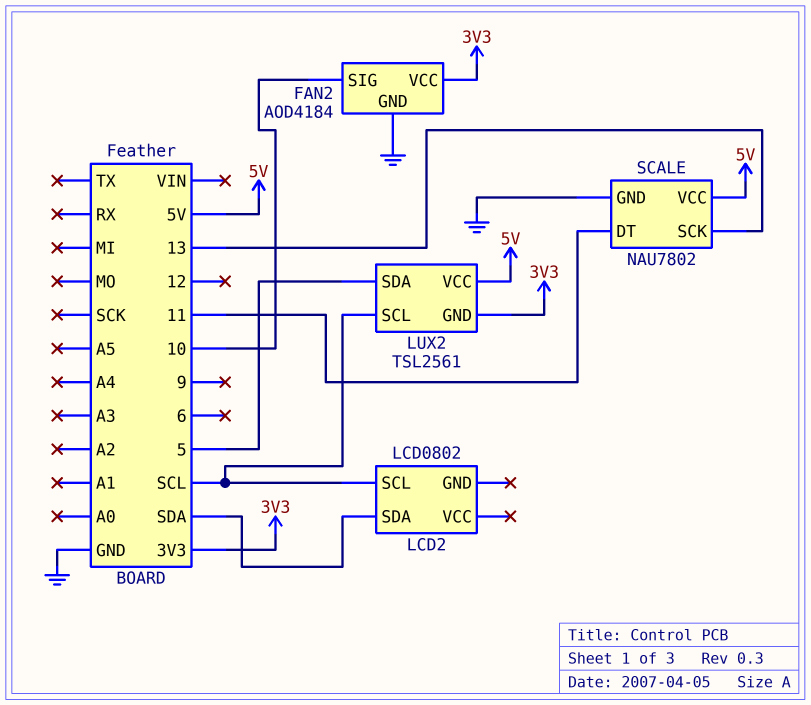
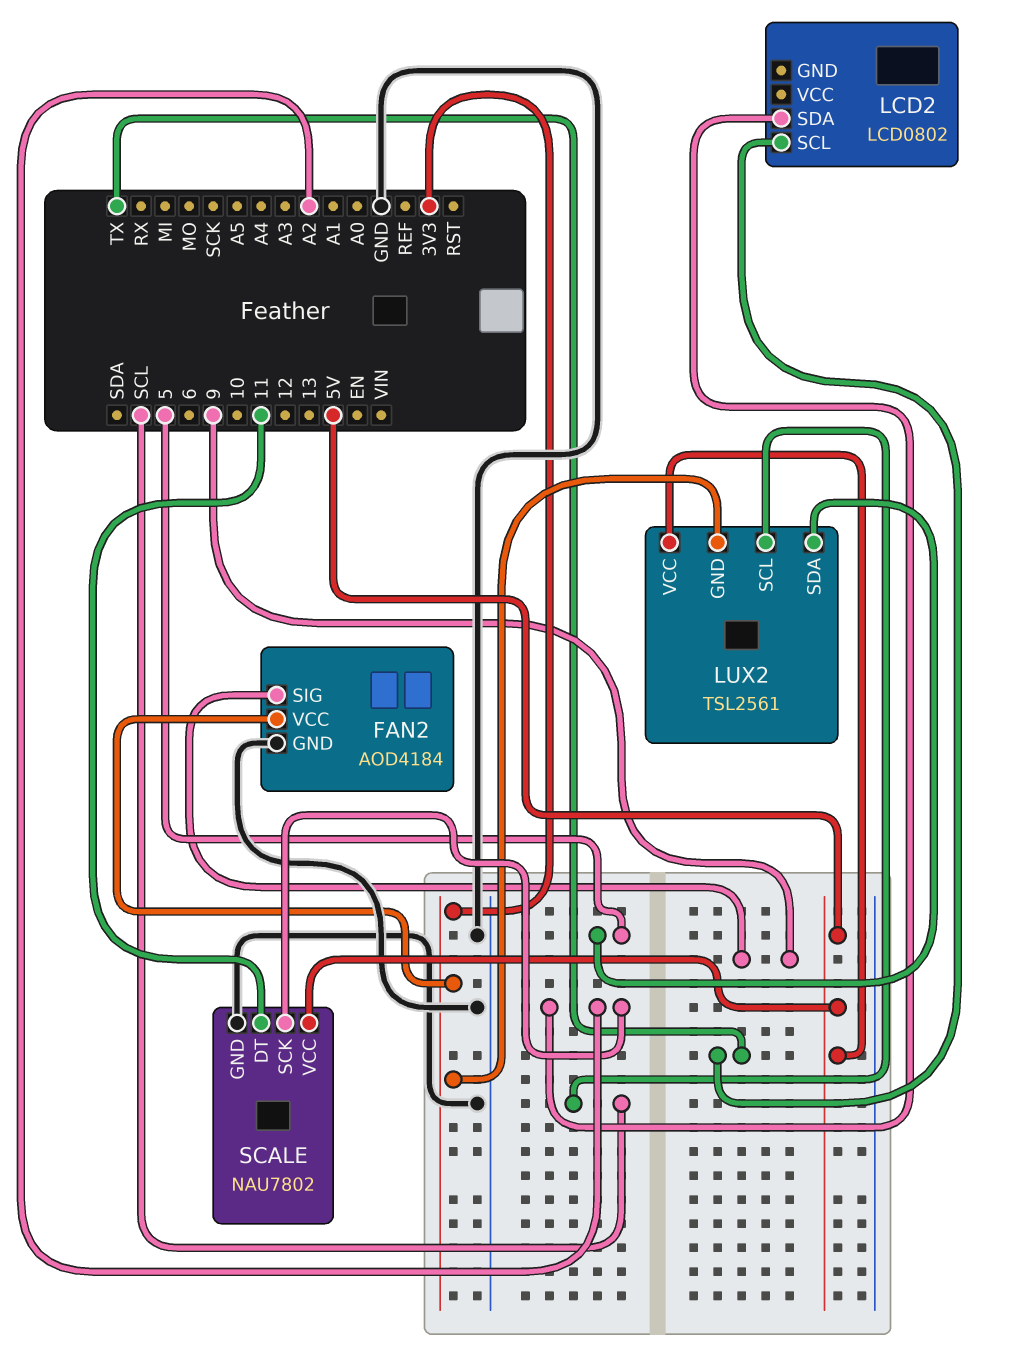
FAN2 pin SIG: 10 -> 9
LCD2 pin SCL: SCL -> TX
LCD2 pin SDA: SDA -> A2
SCALE pin SCK: 13 -> A2

